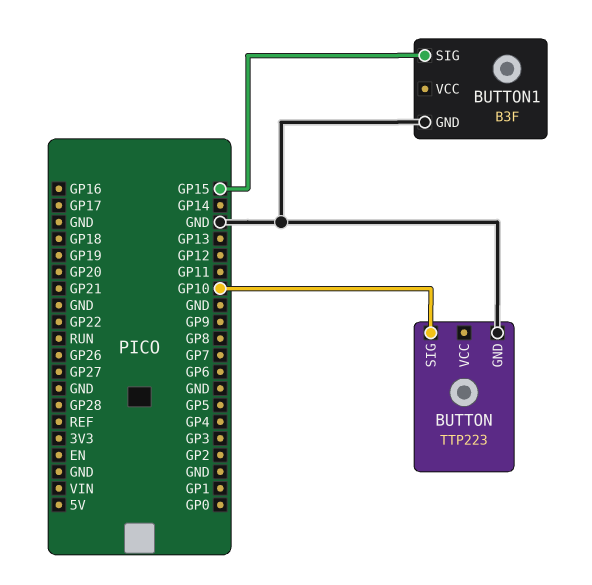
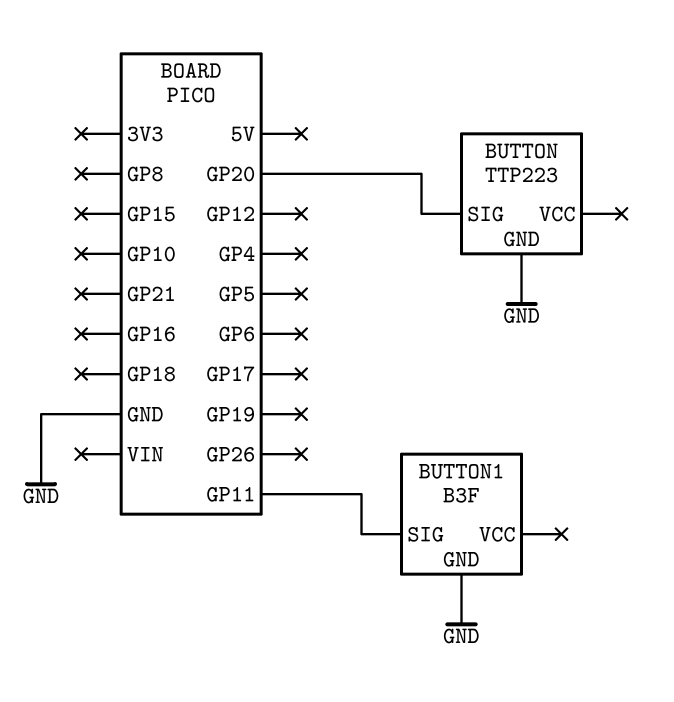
BUTTON pin SIG: GP10 -> GP20
BUTTON1 pin SIG: GP15 -> GP11

